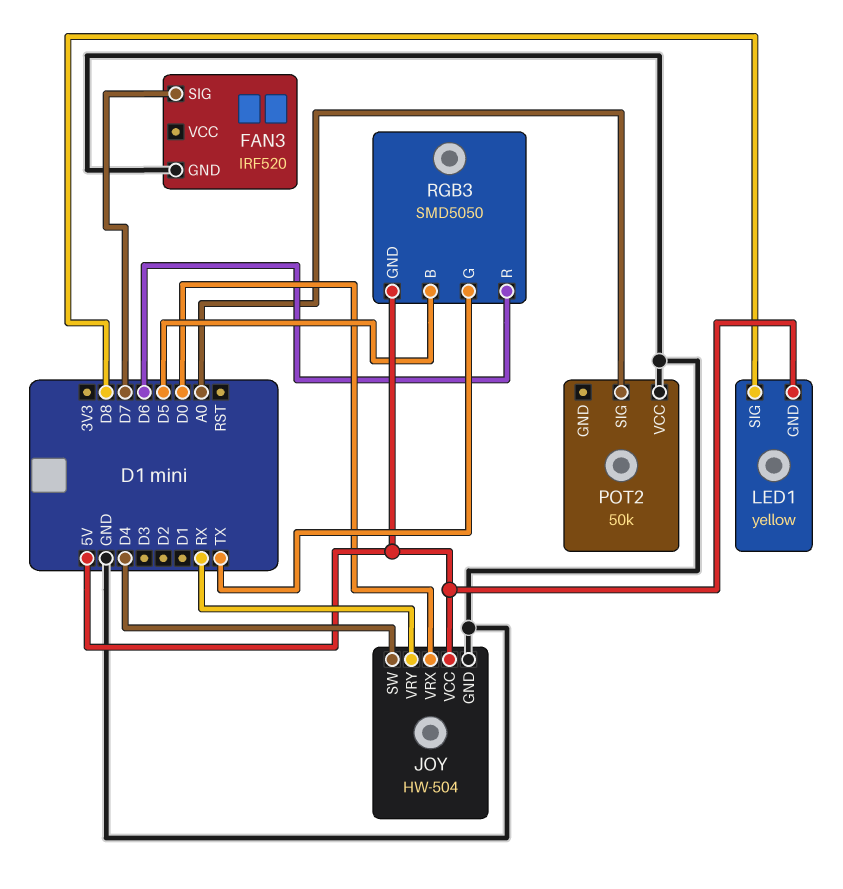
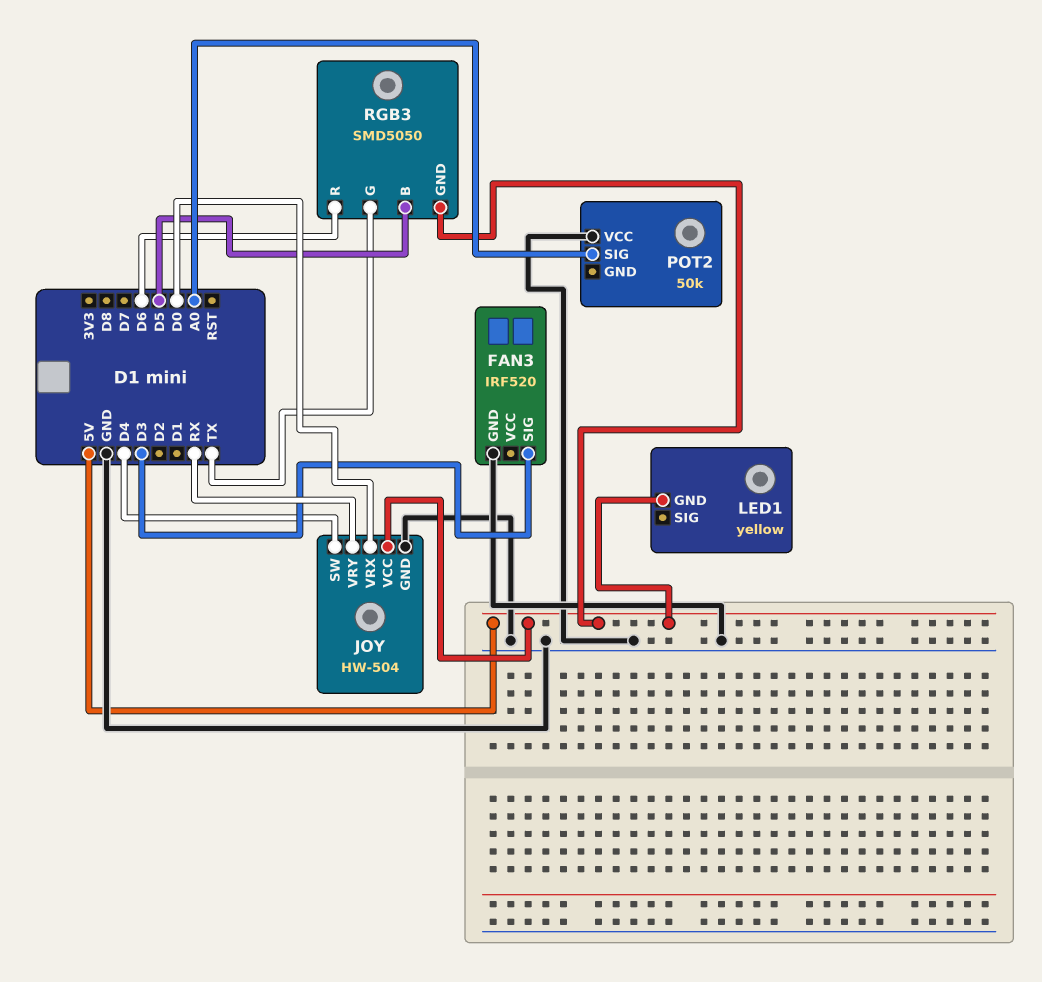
FAN3 pin SIG: D7 -> D3
LED1 pin SIG: D8 -> none

